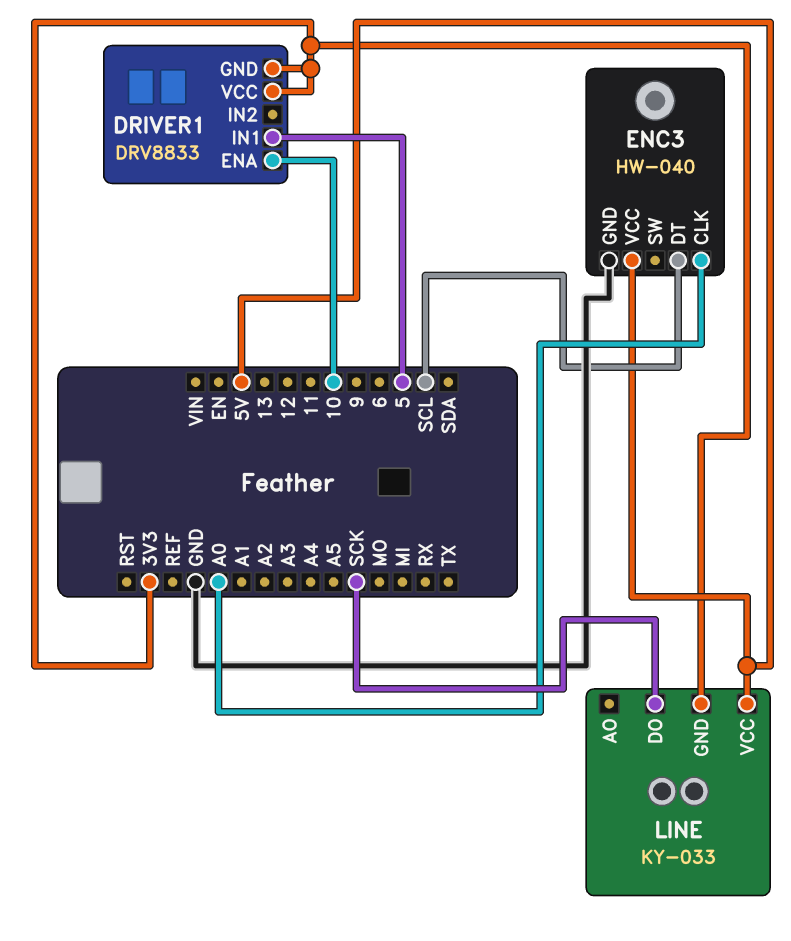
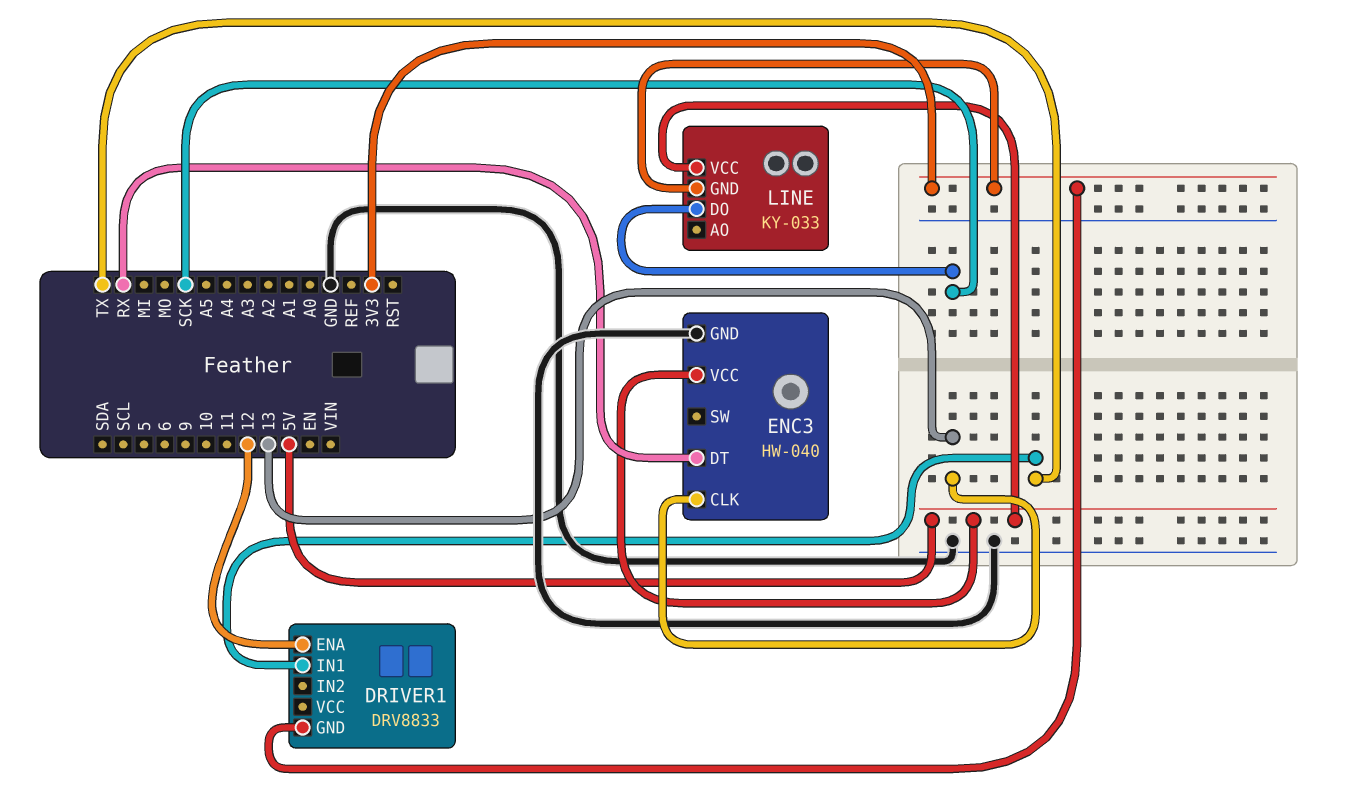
DRIVER1 pin ENA: 10 -> 12
DRIVER1 pin IN1: 5 -> TX
DRIVER1 pin VCC: 3V3 -> none
ENC3 pin CLK: A0 -> 13
ENC3 pin DT: SCL -> RX

